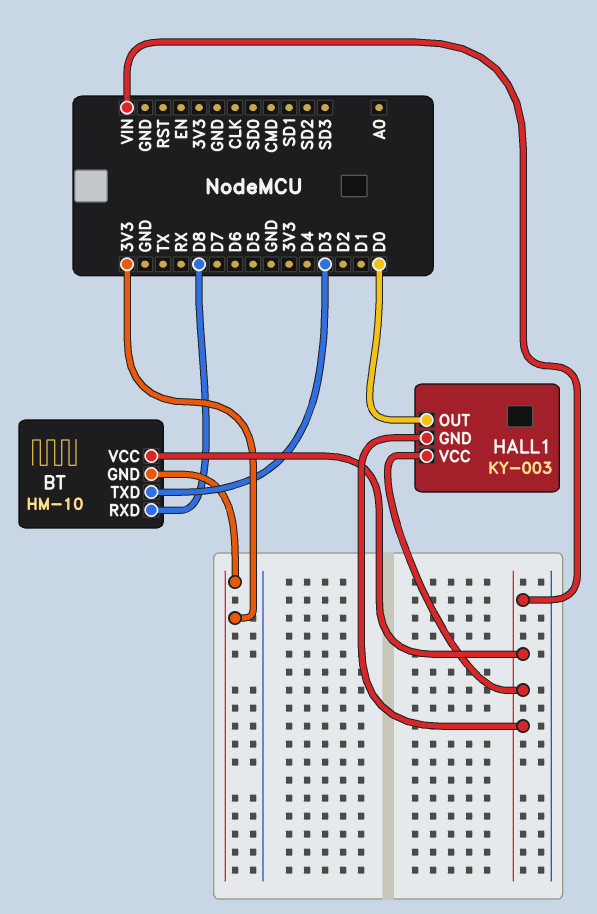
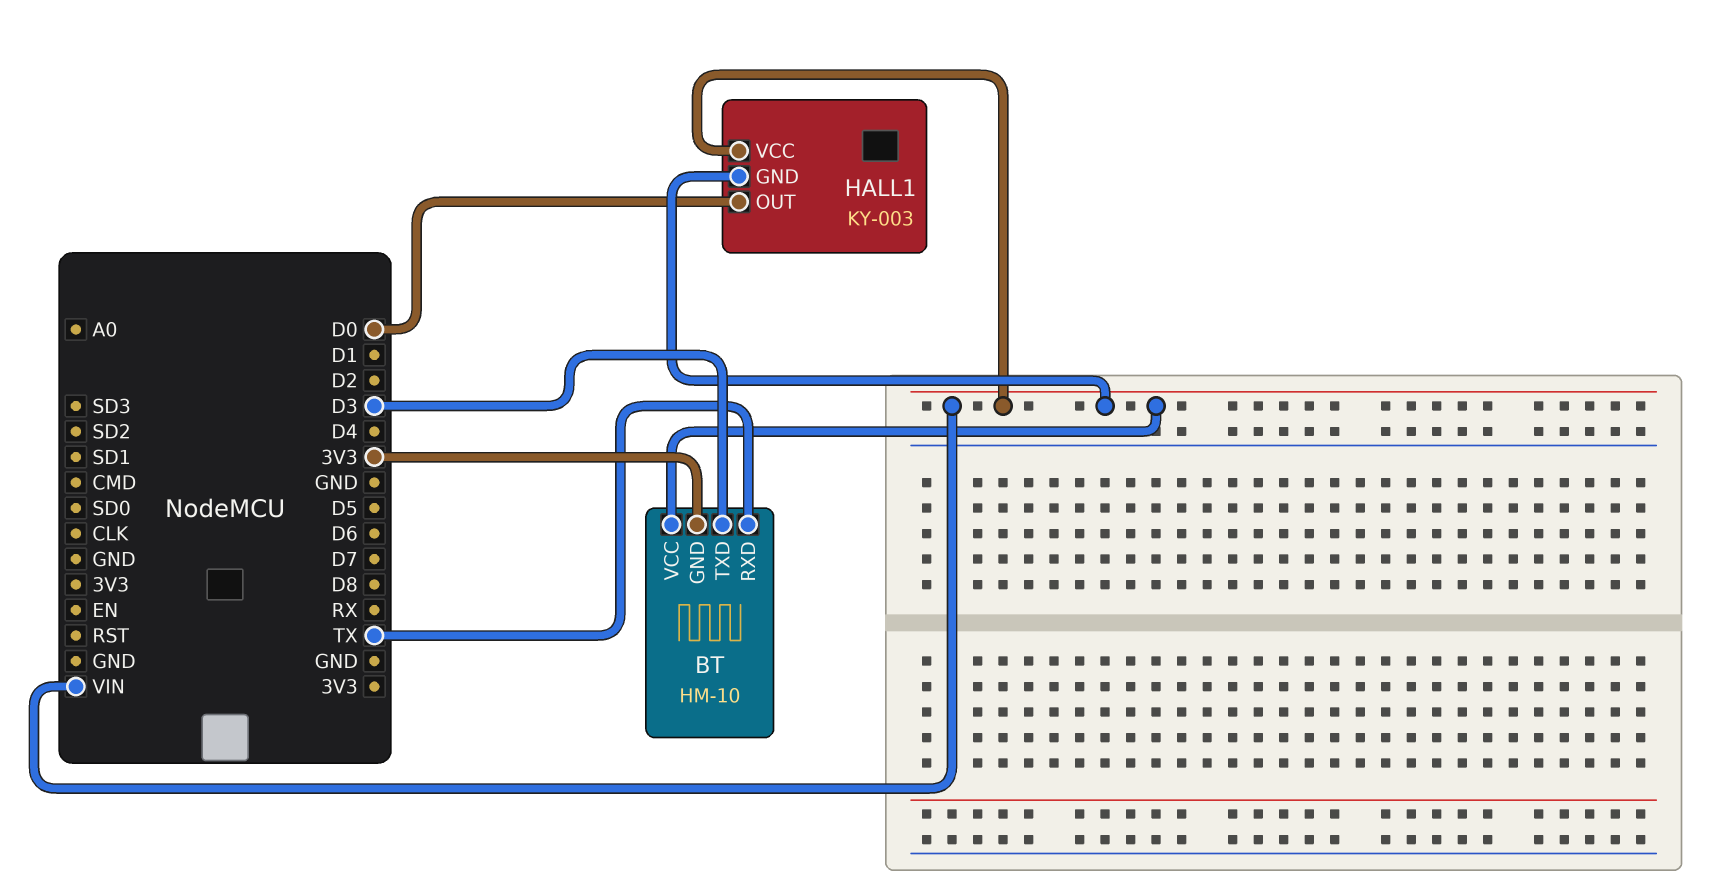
BT pin RXD: D8 -> TX

